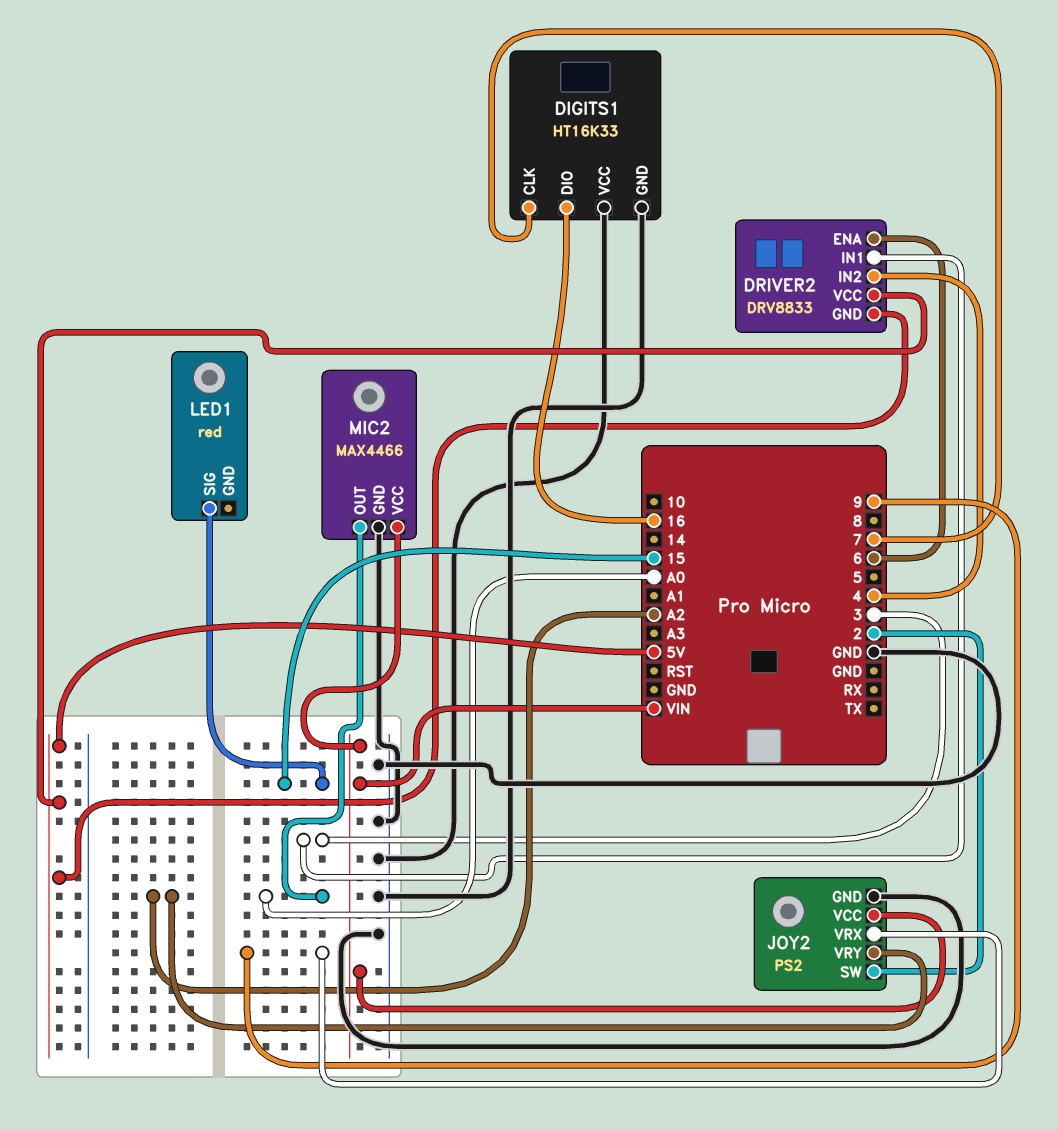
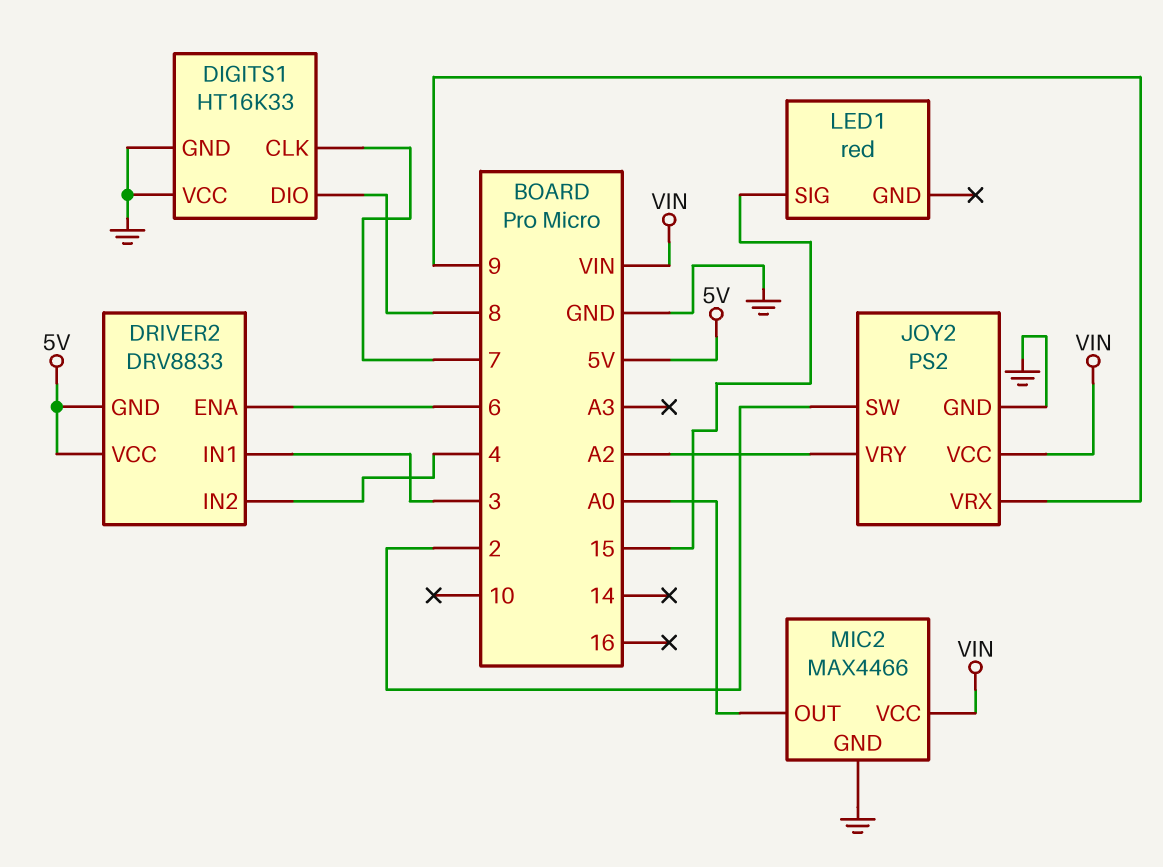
DIGITS1 pin DIO: 16 -> 8

